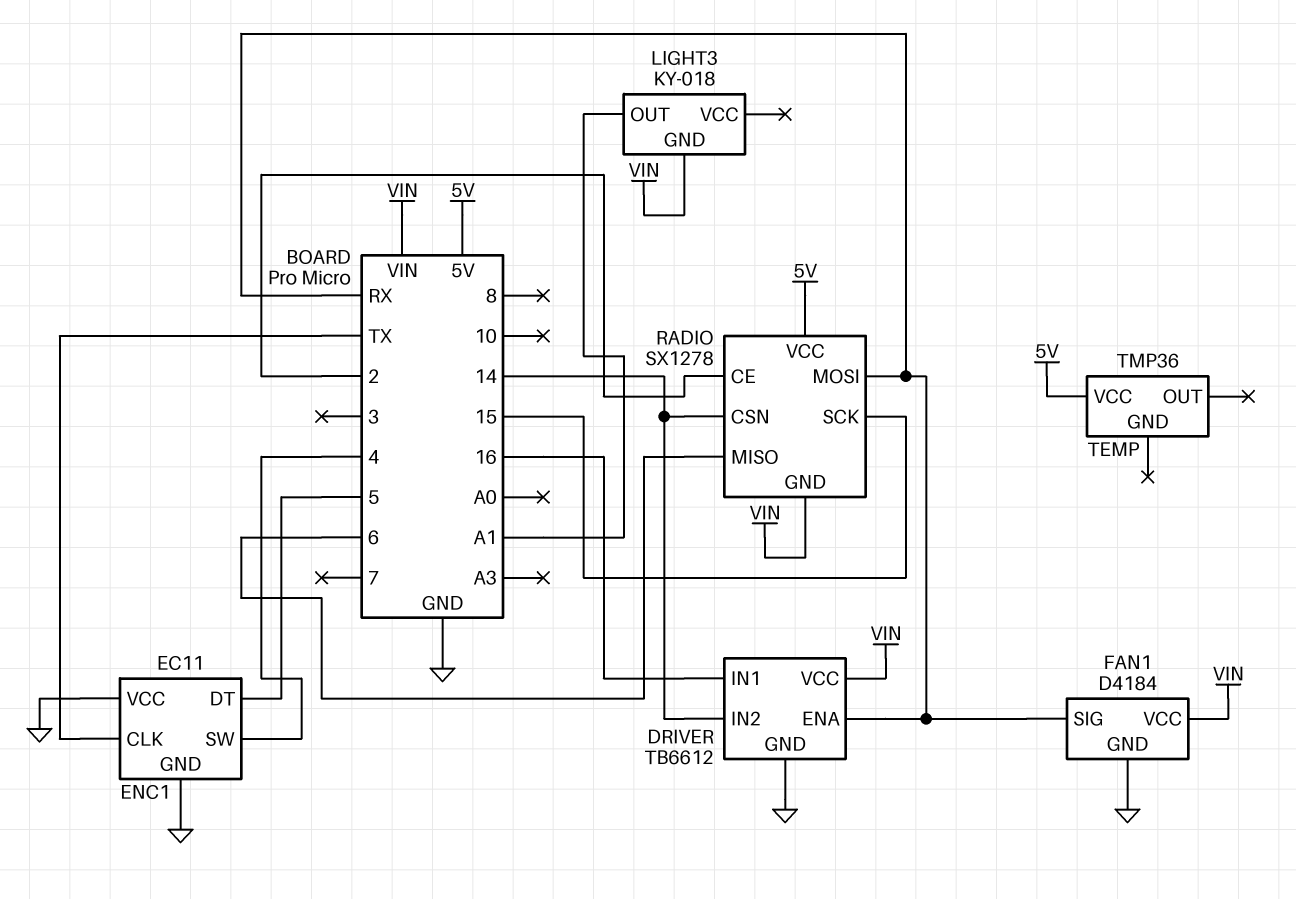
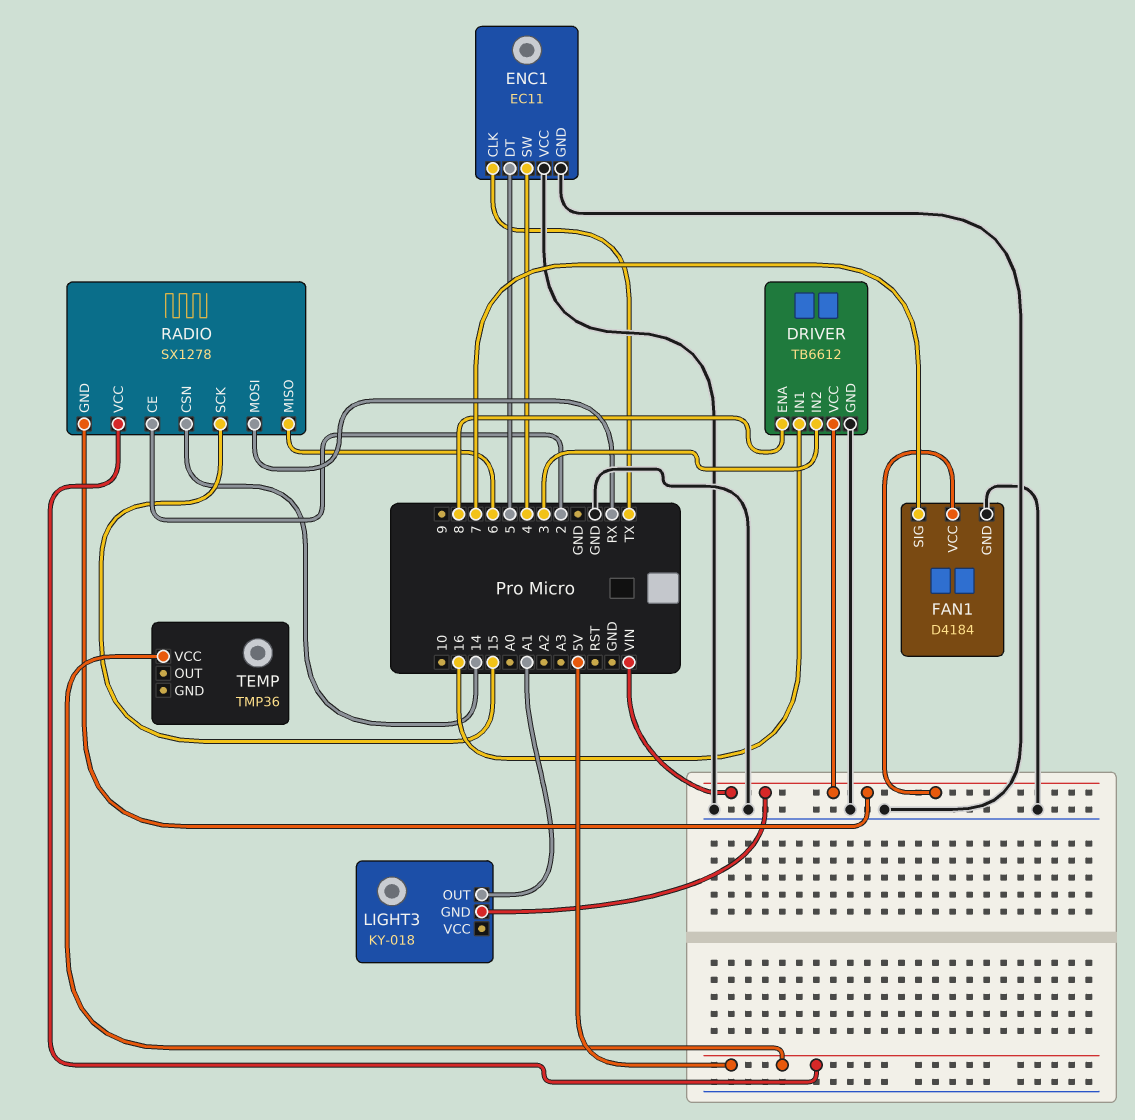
DRIVER pin ENA: RX -> 8
DRIVER pin IN2: 14 -> 3
FAN1 pin SIG: RX -> 7

